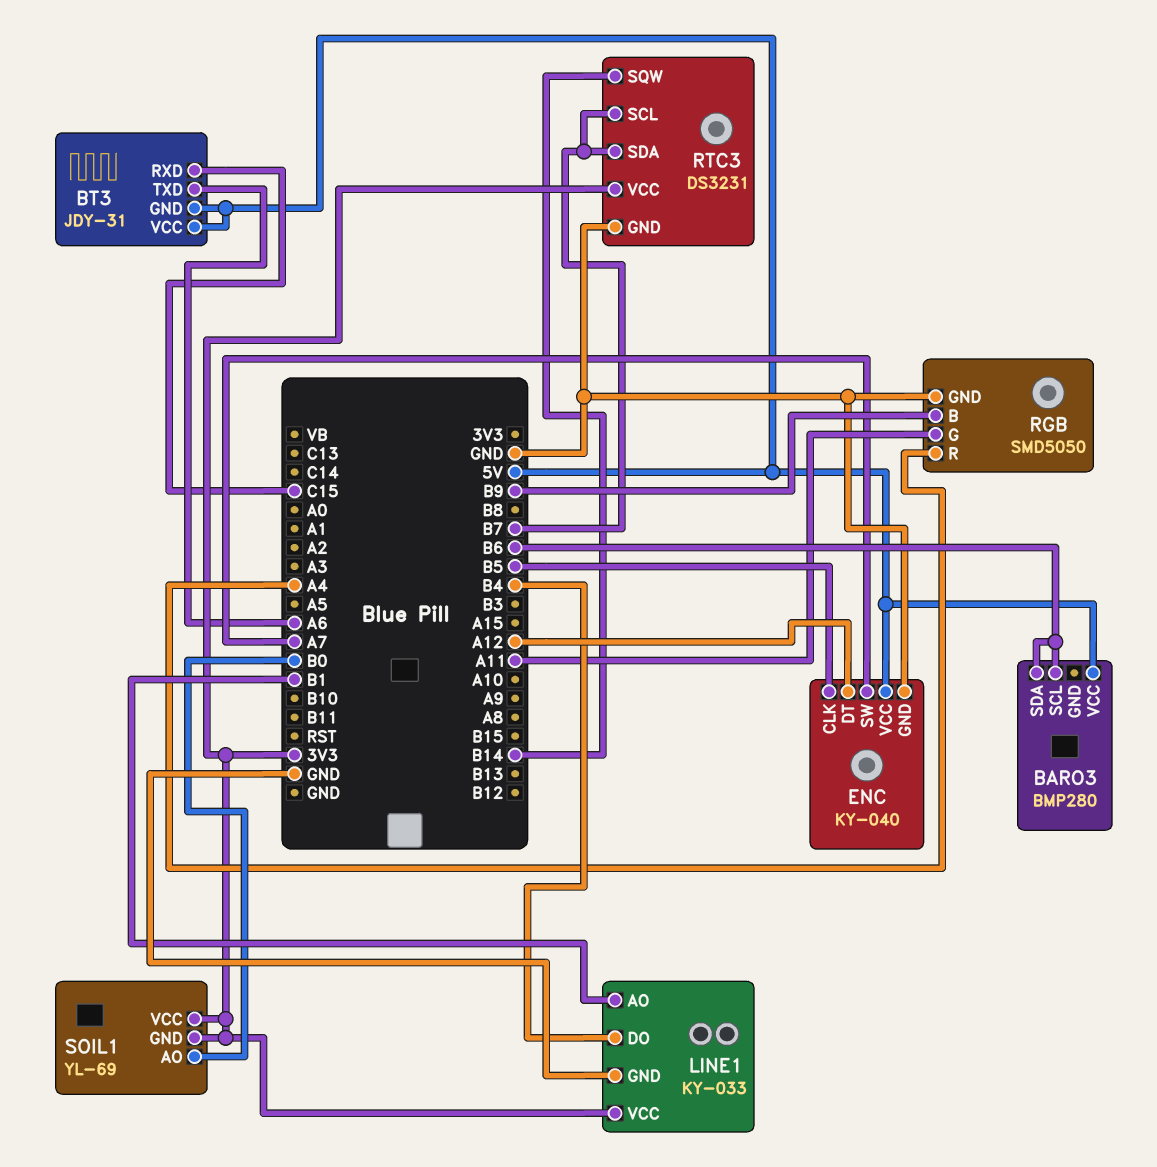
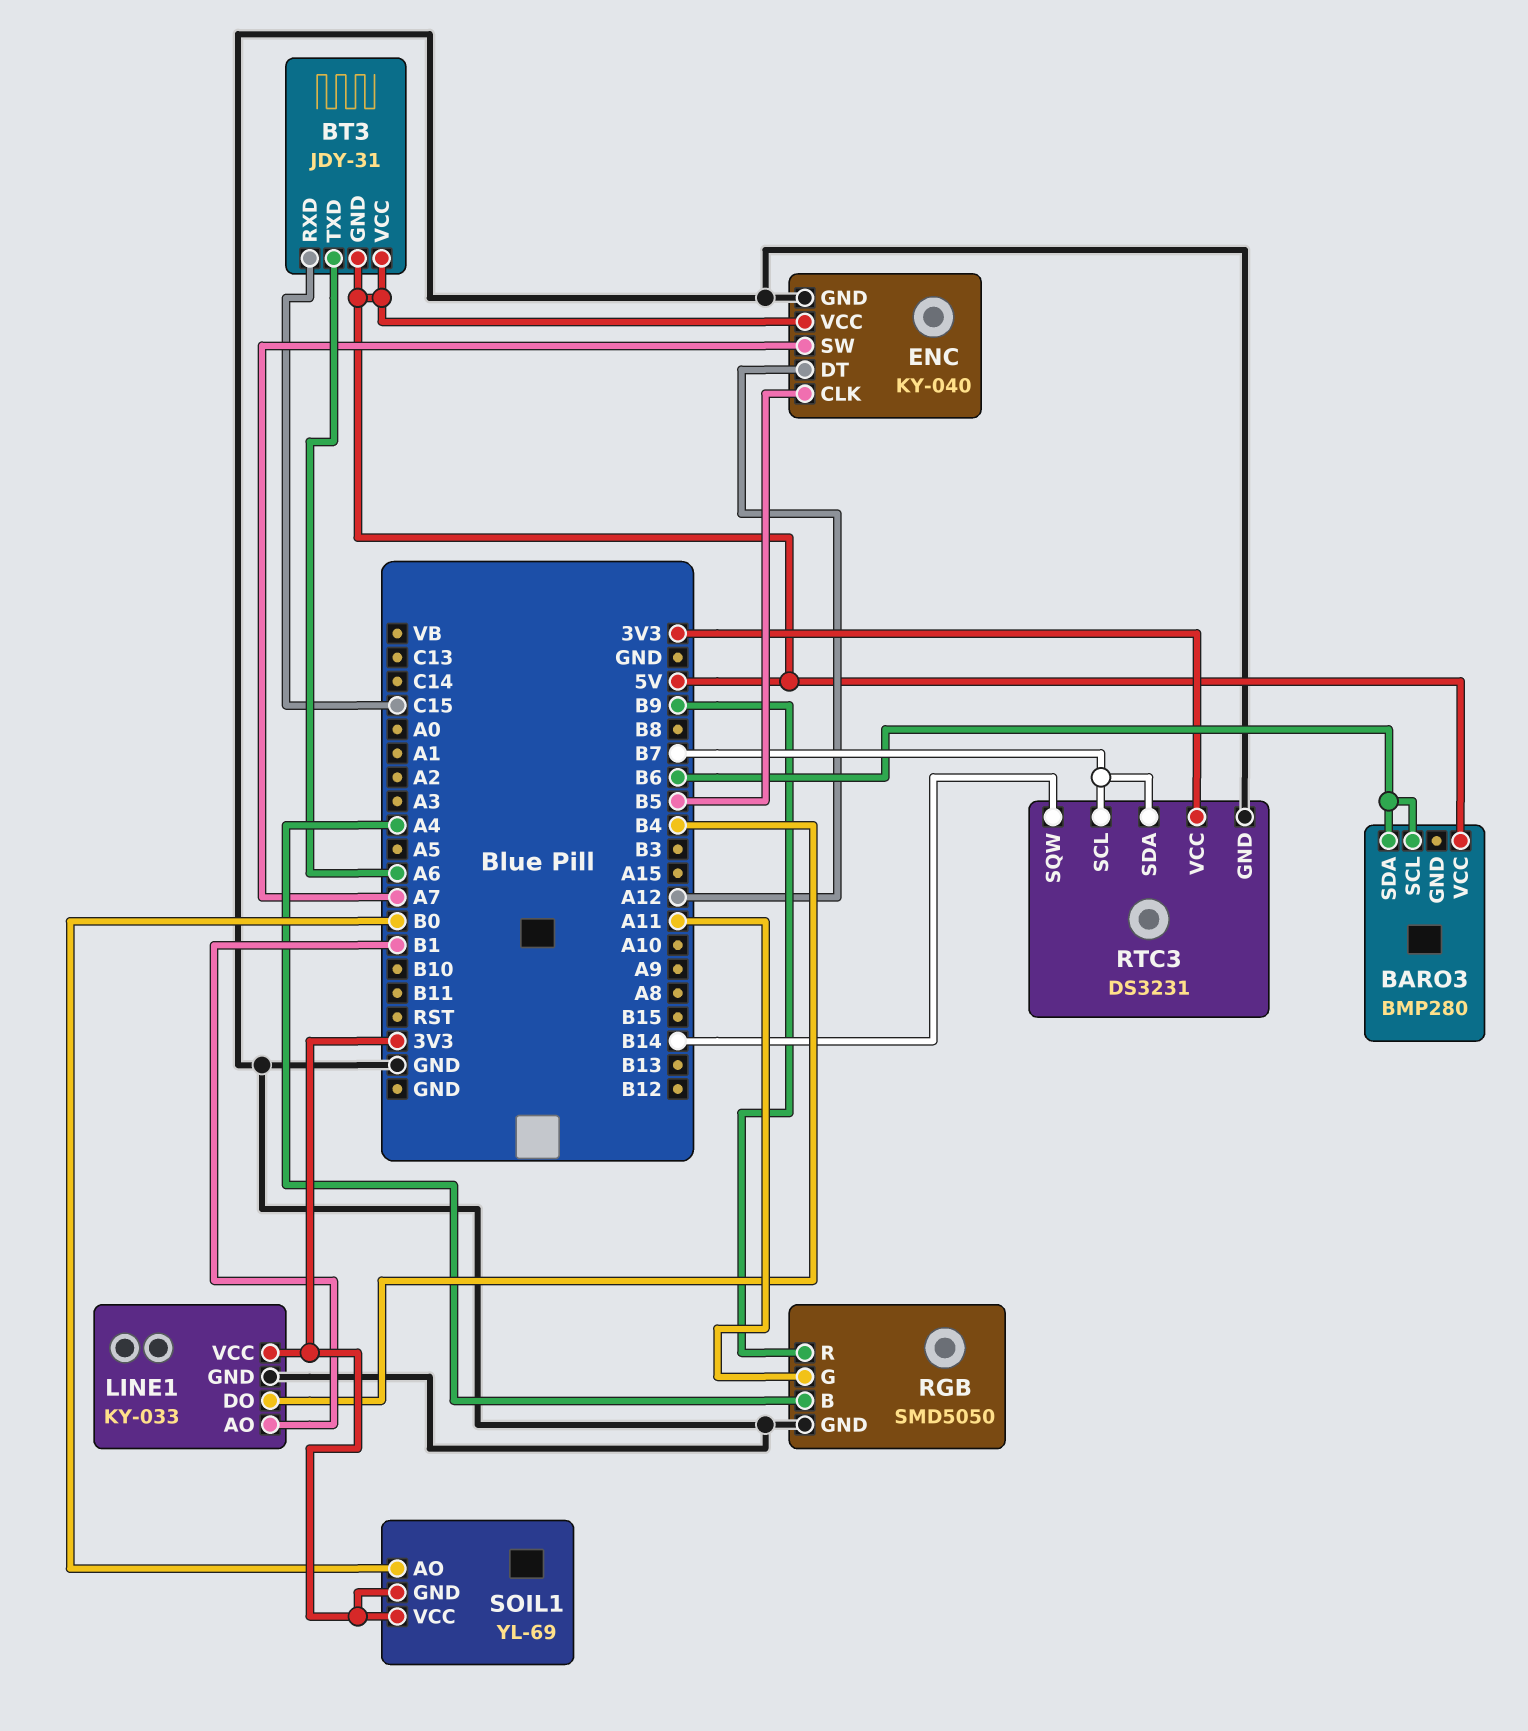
RGB pin B: B9 -> A4
RGB pin R: A4 -> B9

